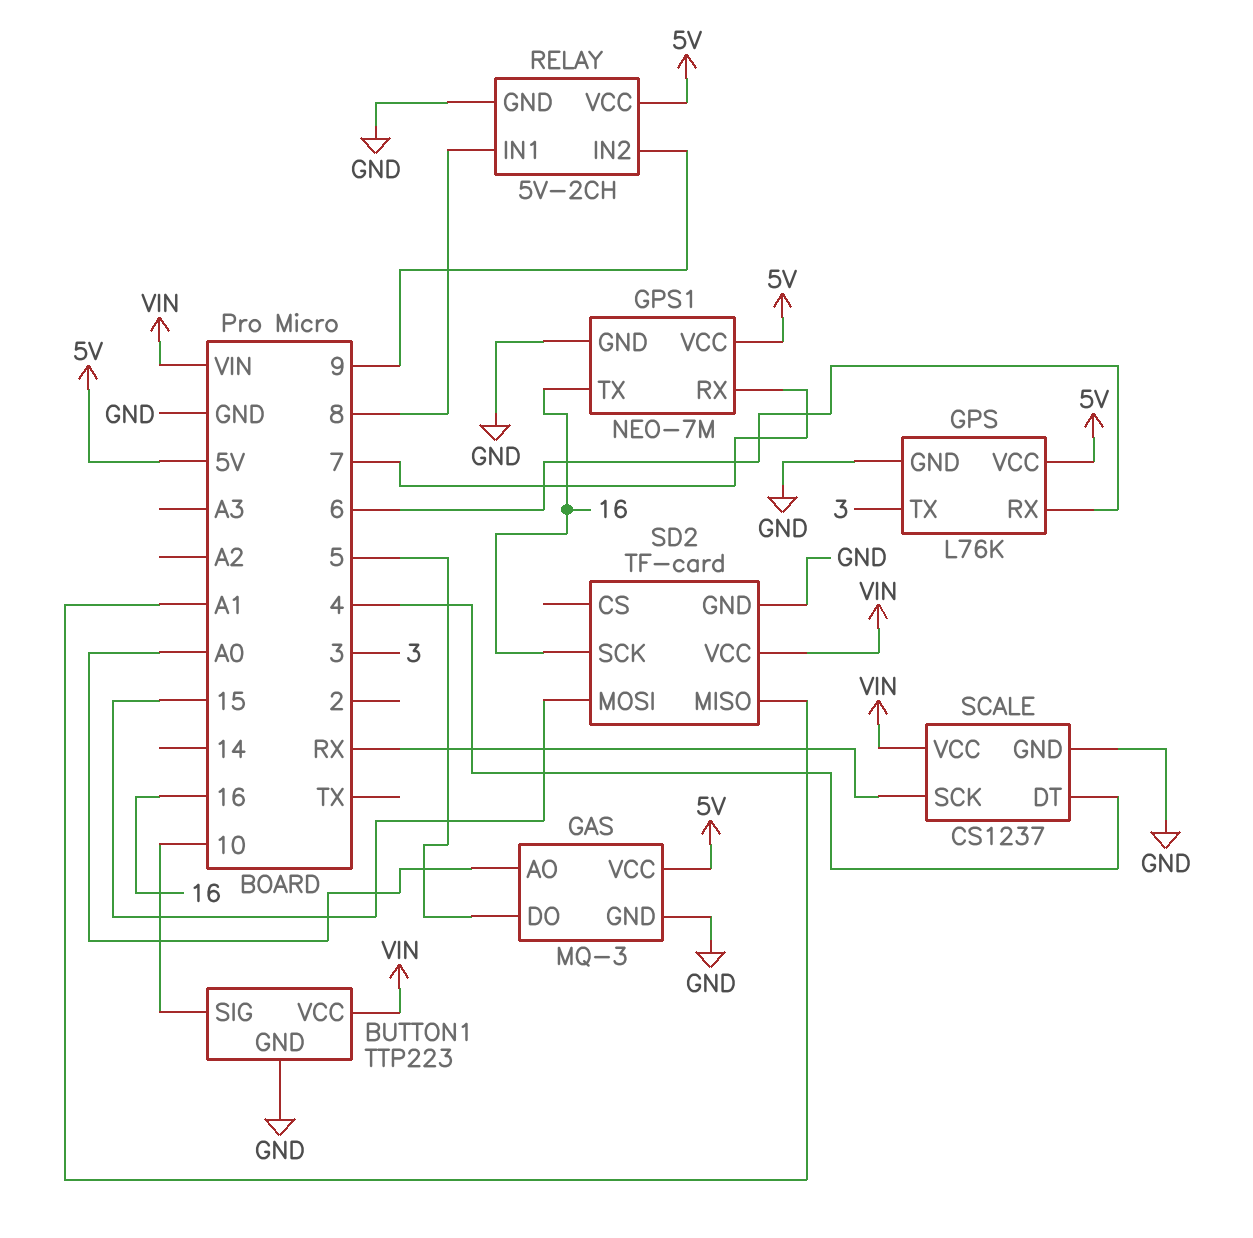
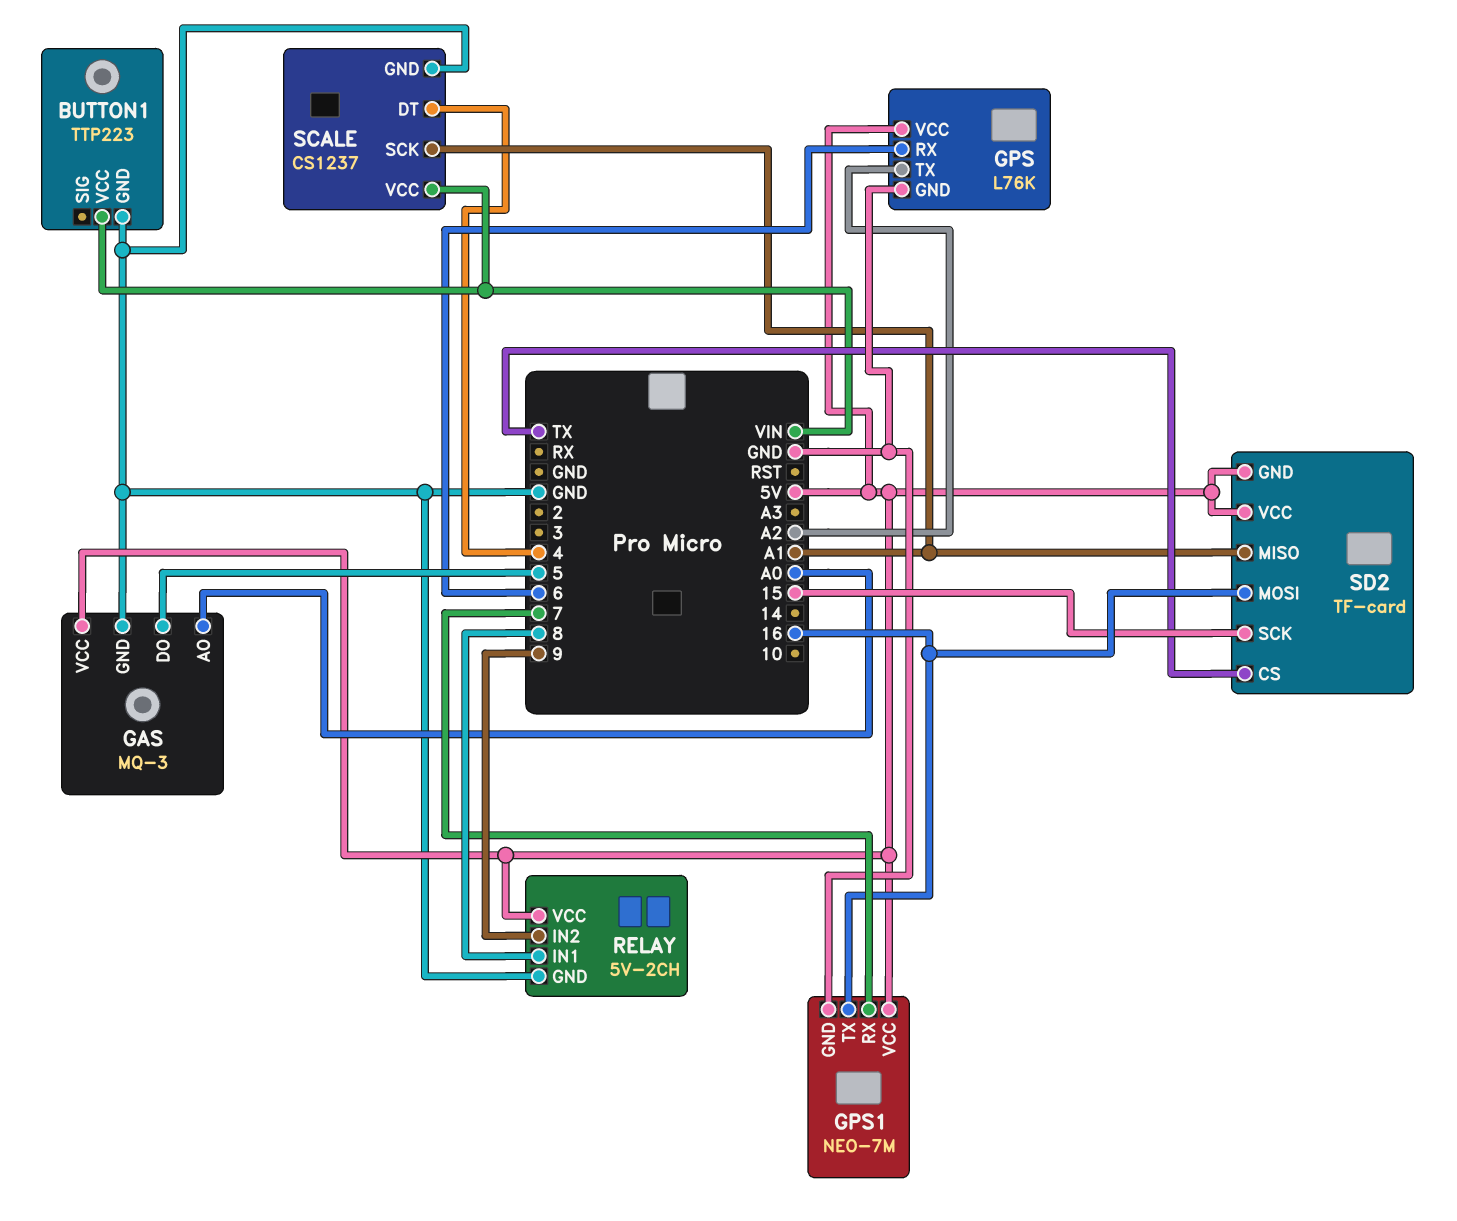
BUTTON1 pin SIG: 10 -> none
GPS pin TX: 3 -> A2
SCALE pin SCK: RX -> A1
SD2 pin CS: none -> TX
SD2 pin GND: GND -> 5V
SD2 pin MOSI: 15 -> 16
SD2 pin SCK: 16 -> 15
SD2 pin VCC: VIN -> 5V

